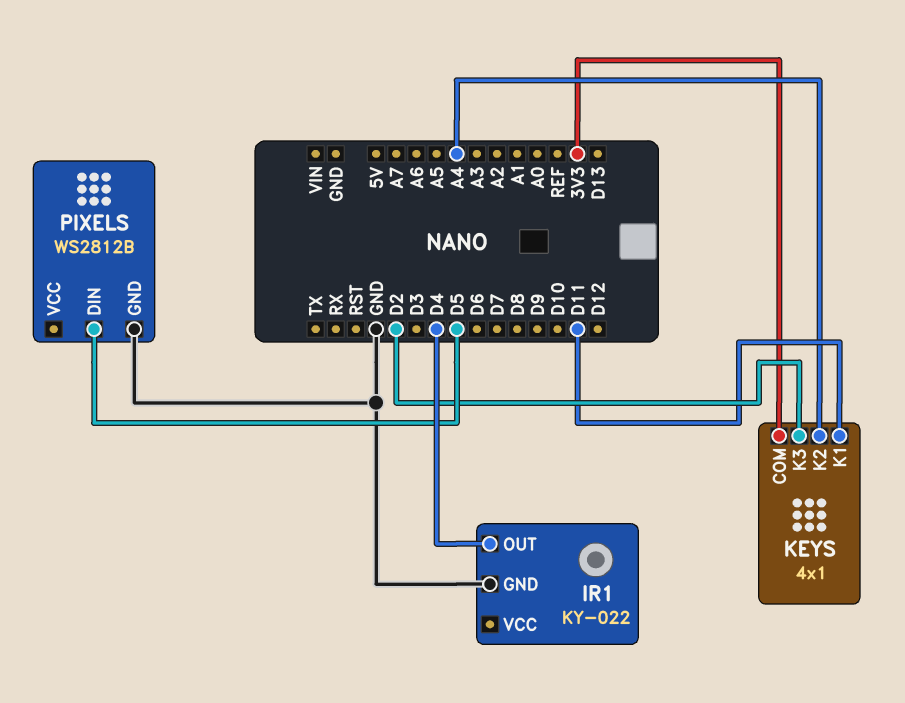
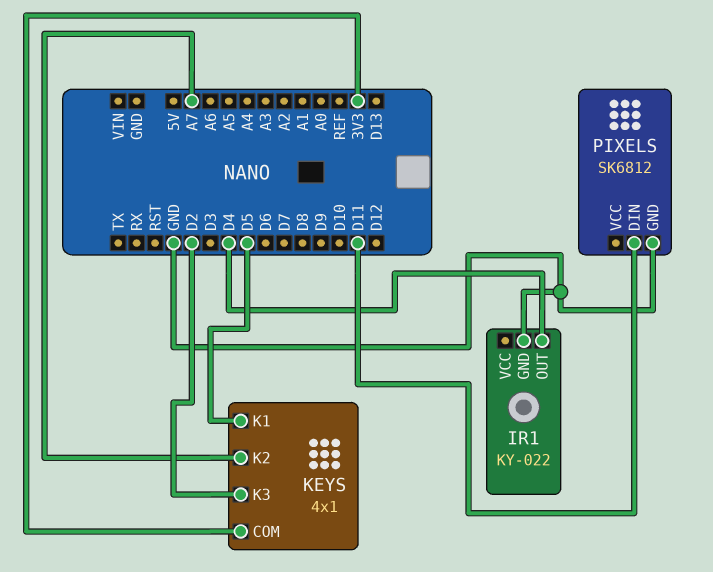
KEYS pin K1: D11 -> D5
KEYS pin K2: A4 -> A7
PIXELS: WS2812B -> SK6812
PIXELS pin DIN: D5 -> D11

